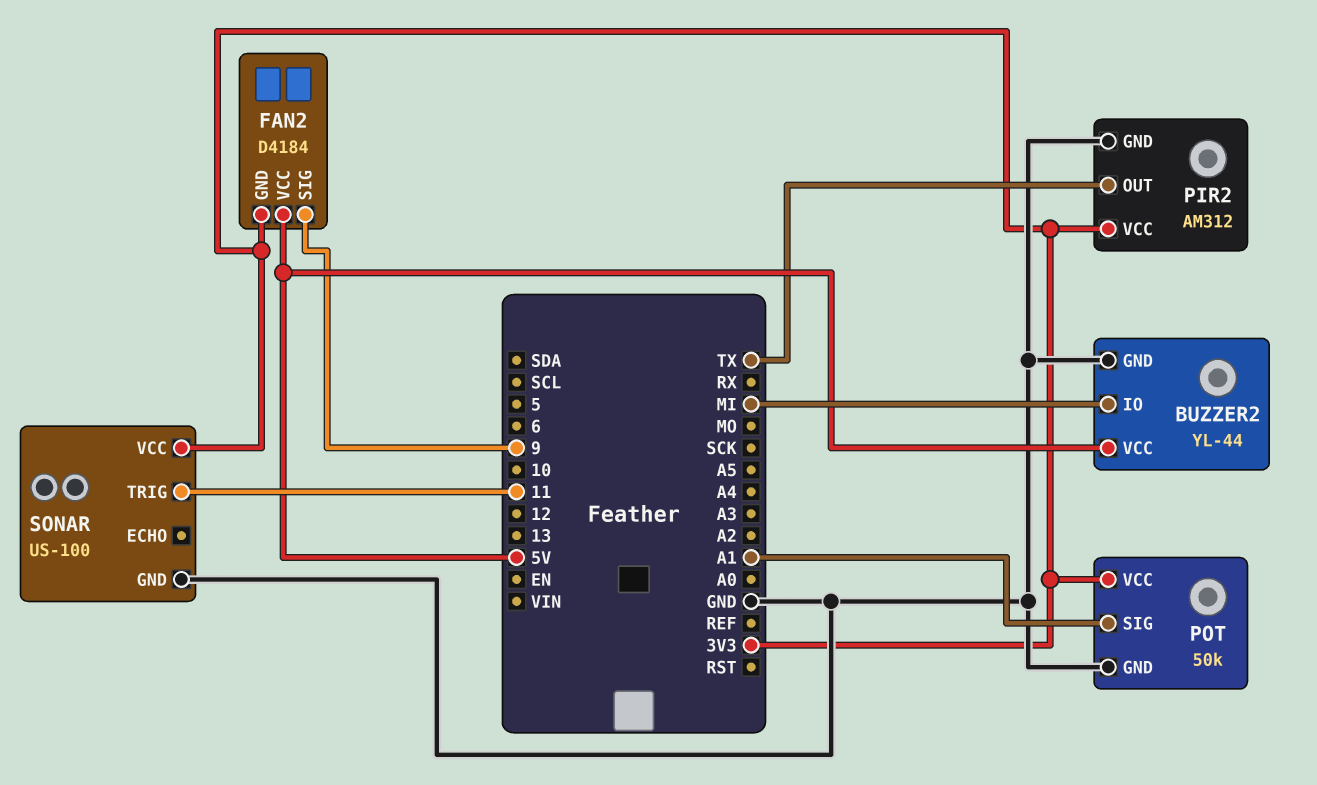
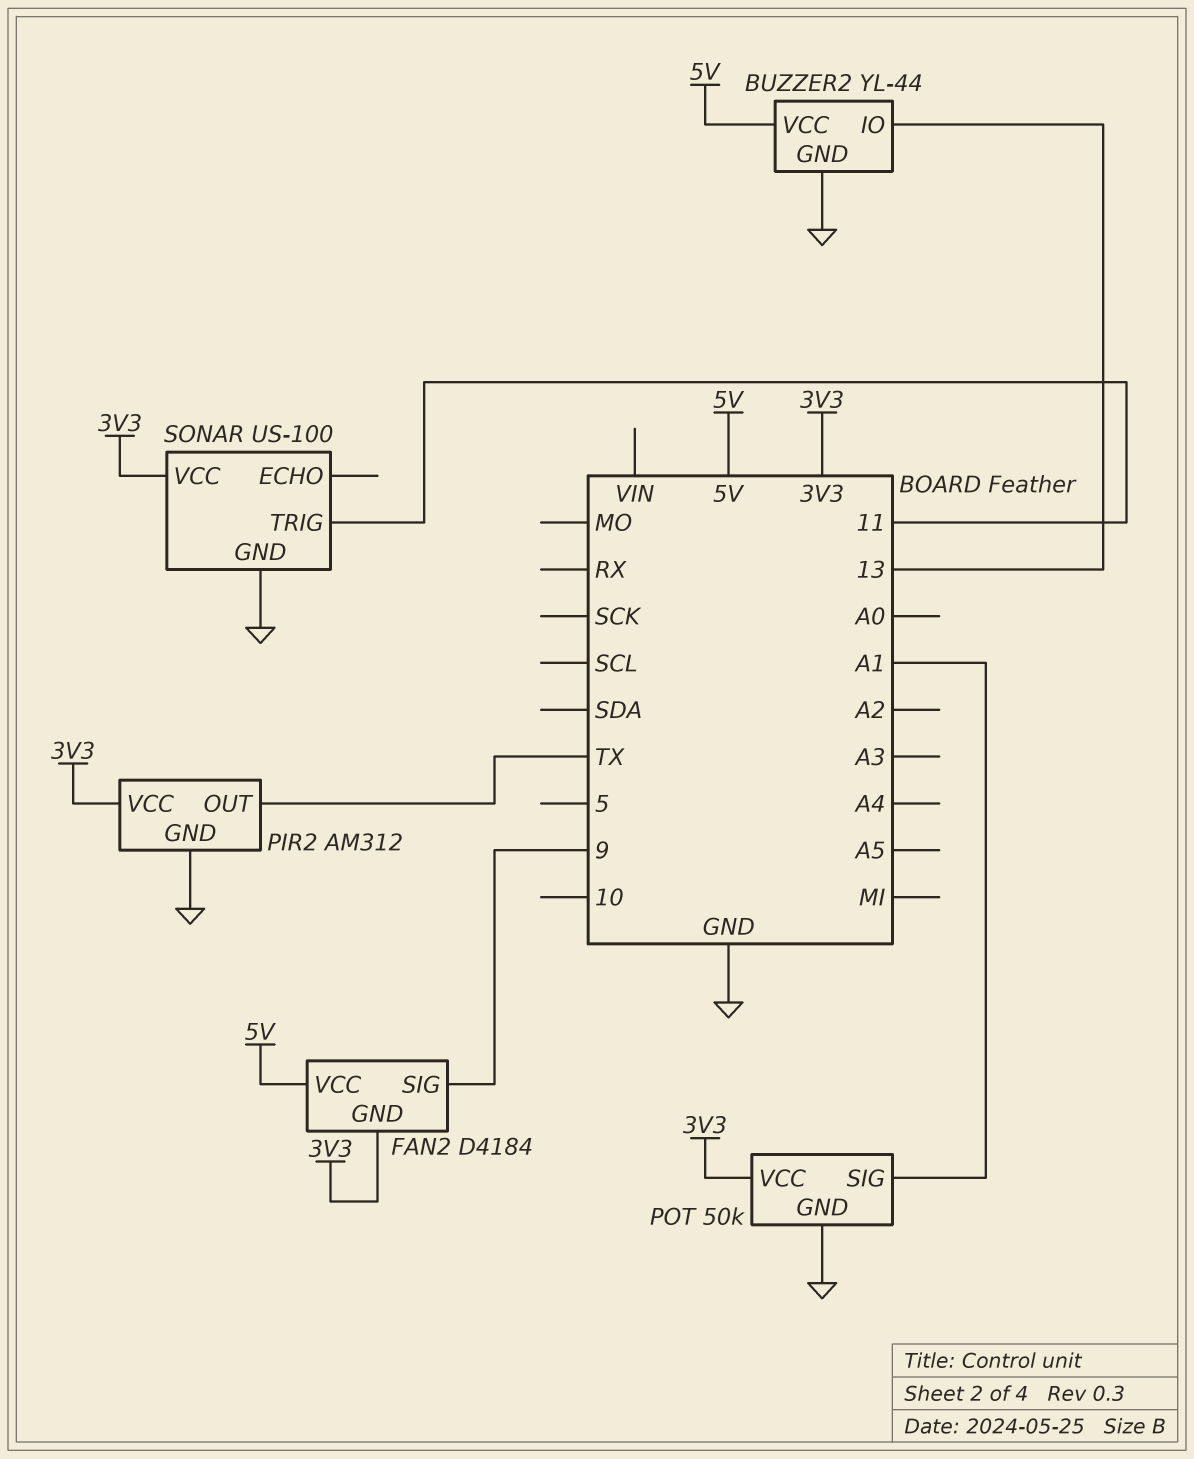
BUZZER2 pin IO: MI -> 13

